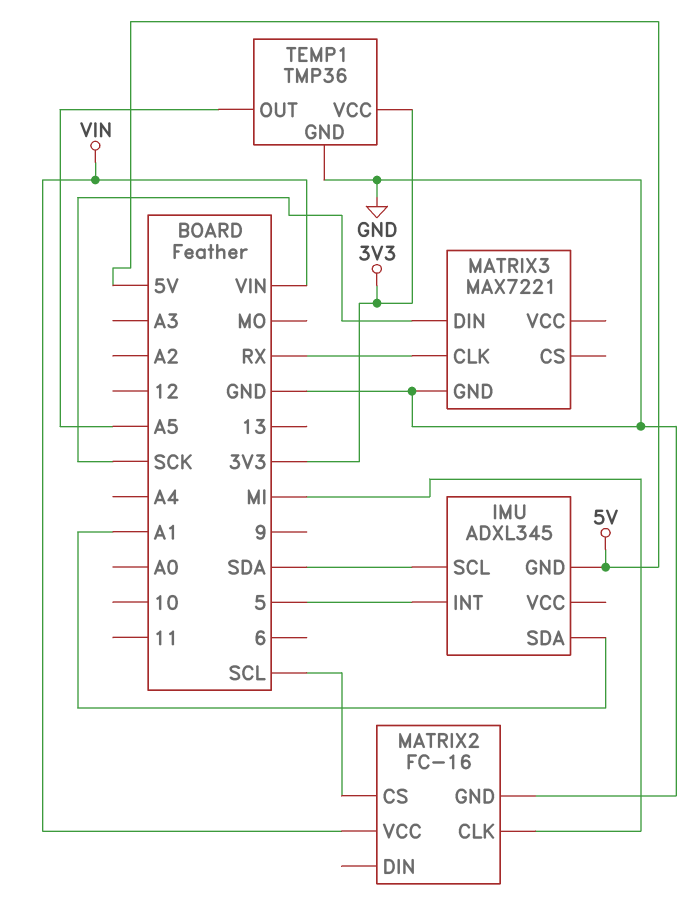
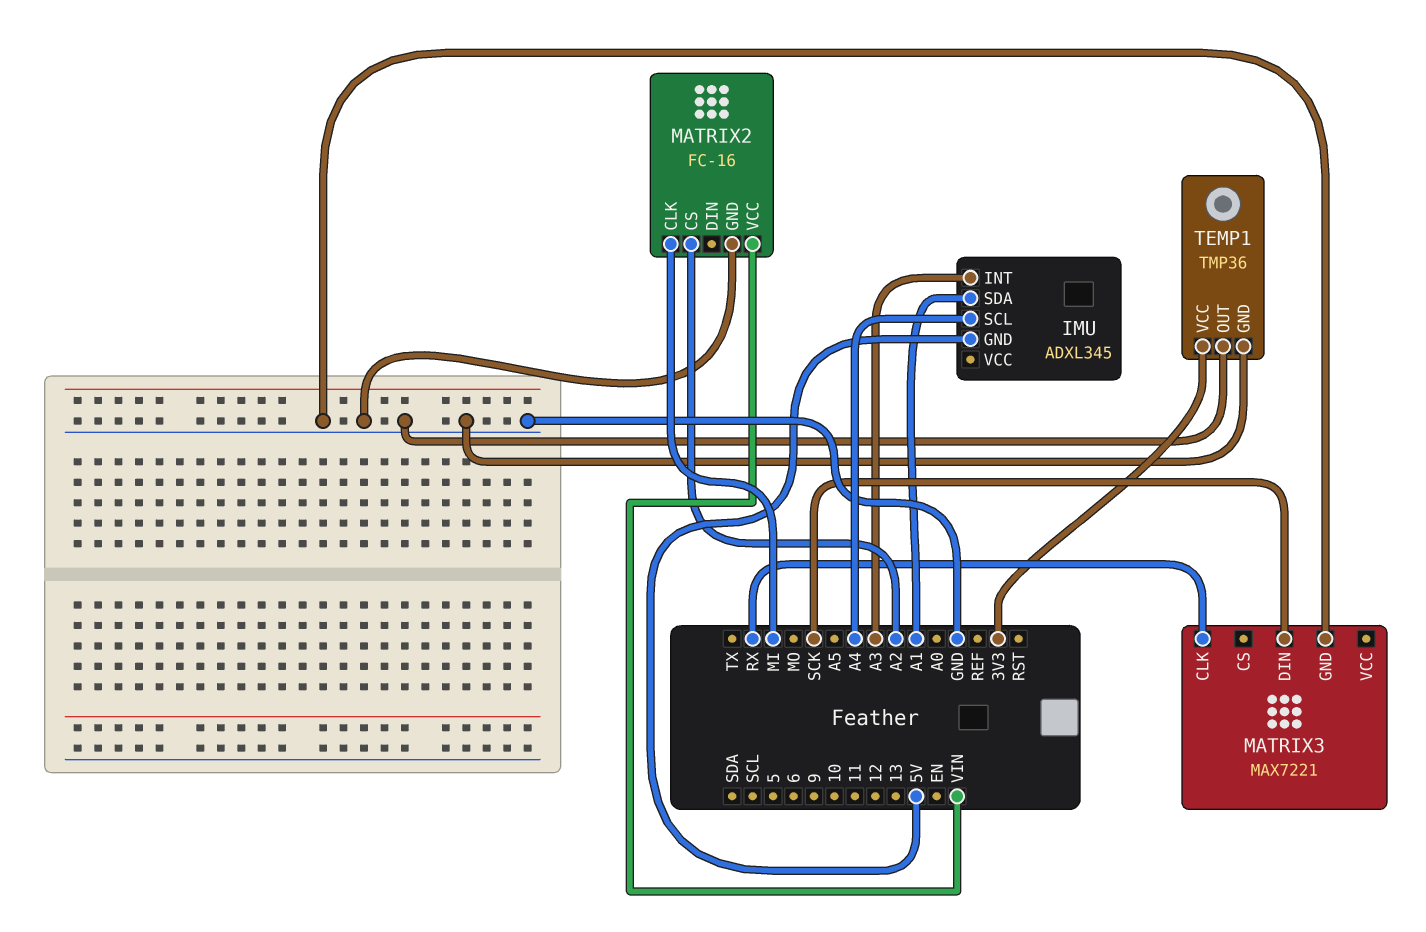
IMU pin INT: 5 -> A3
IMU pin SCL: SDA -> A4
MATRIX2 pin CS: SCL -> A2
TEMP1 pin OUT: A5 -> GND

